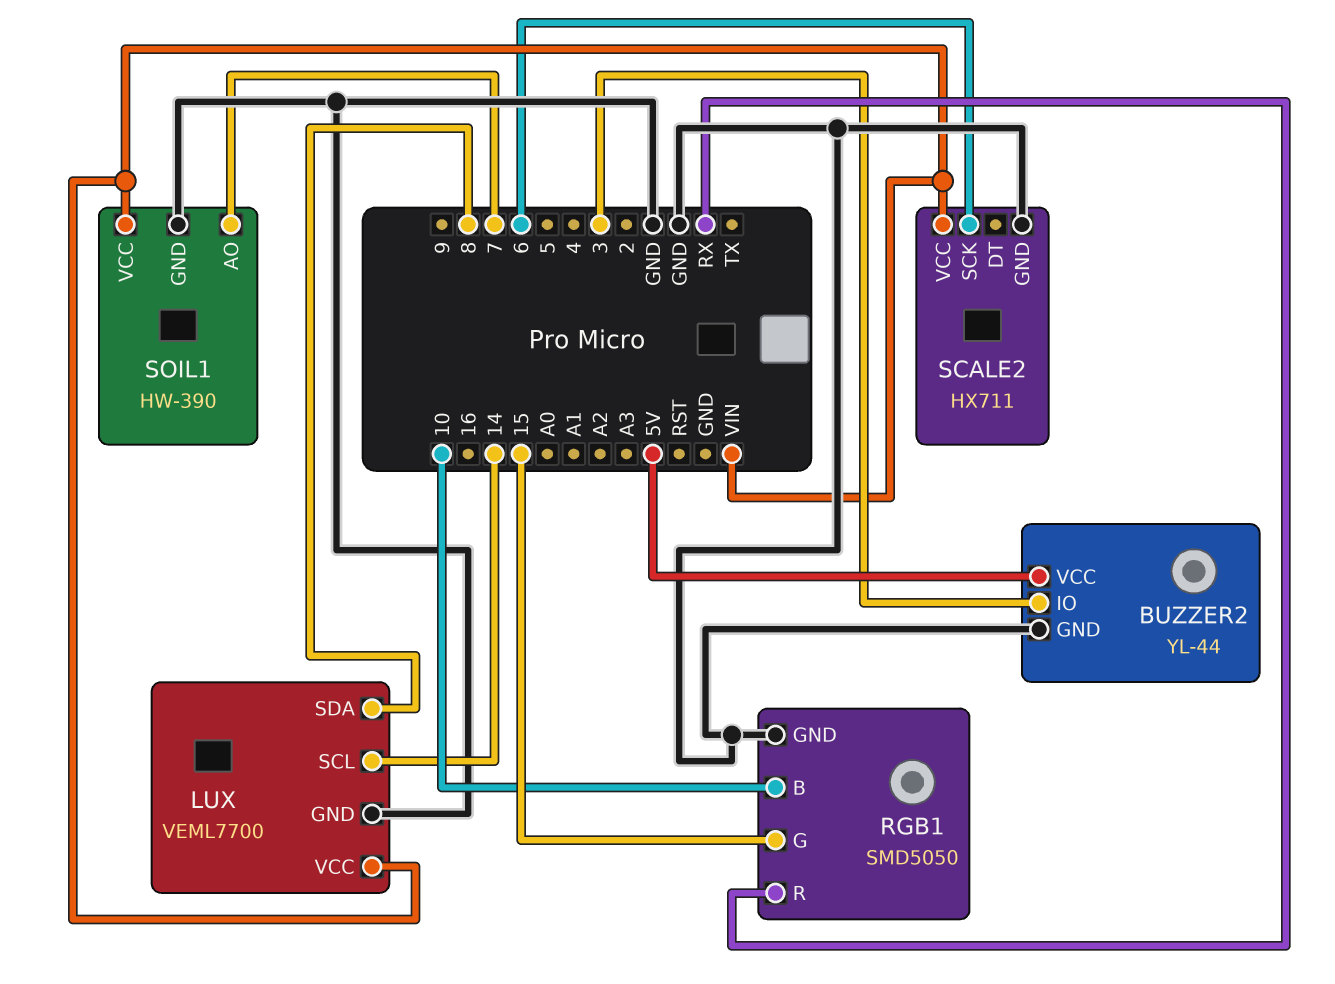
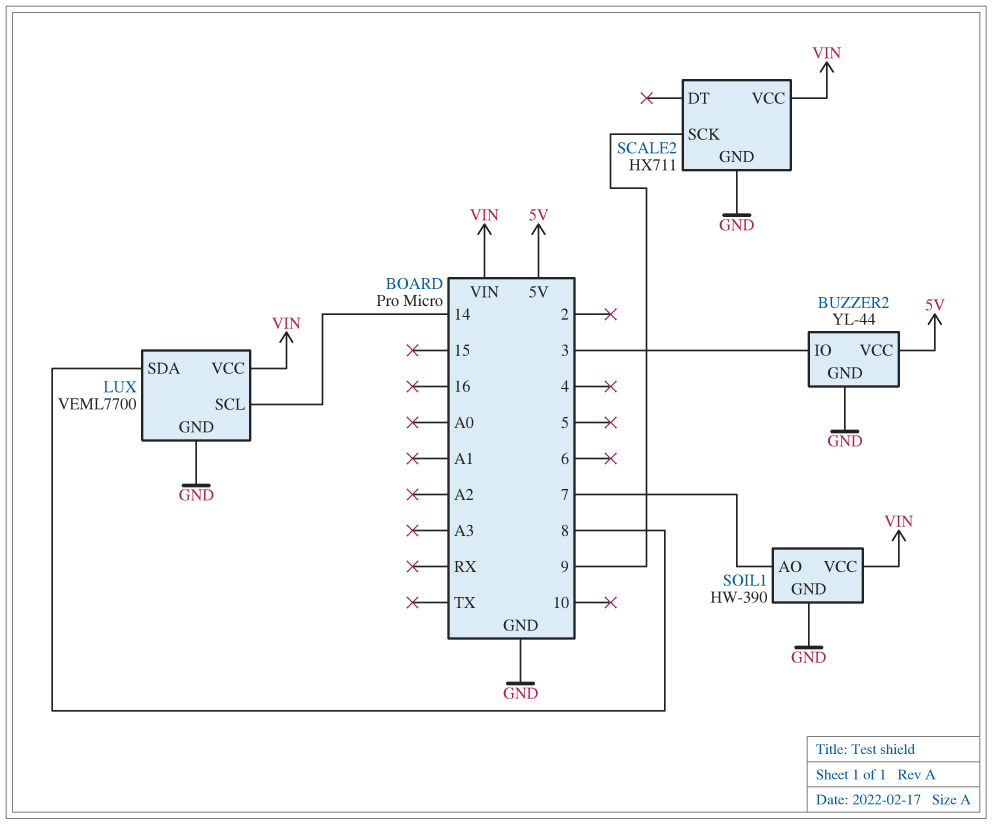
RGB1: SMD5050 -> none
RGB1 pin B: 10 -> none
RGB1 pin G: 15 -> none
RGB1 pin GND: GND -> none
RGB1 pin R: RX -> none
SCALE2 pin SCK: 6 -> 9

